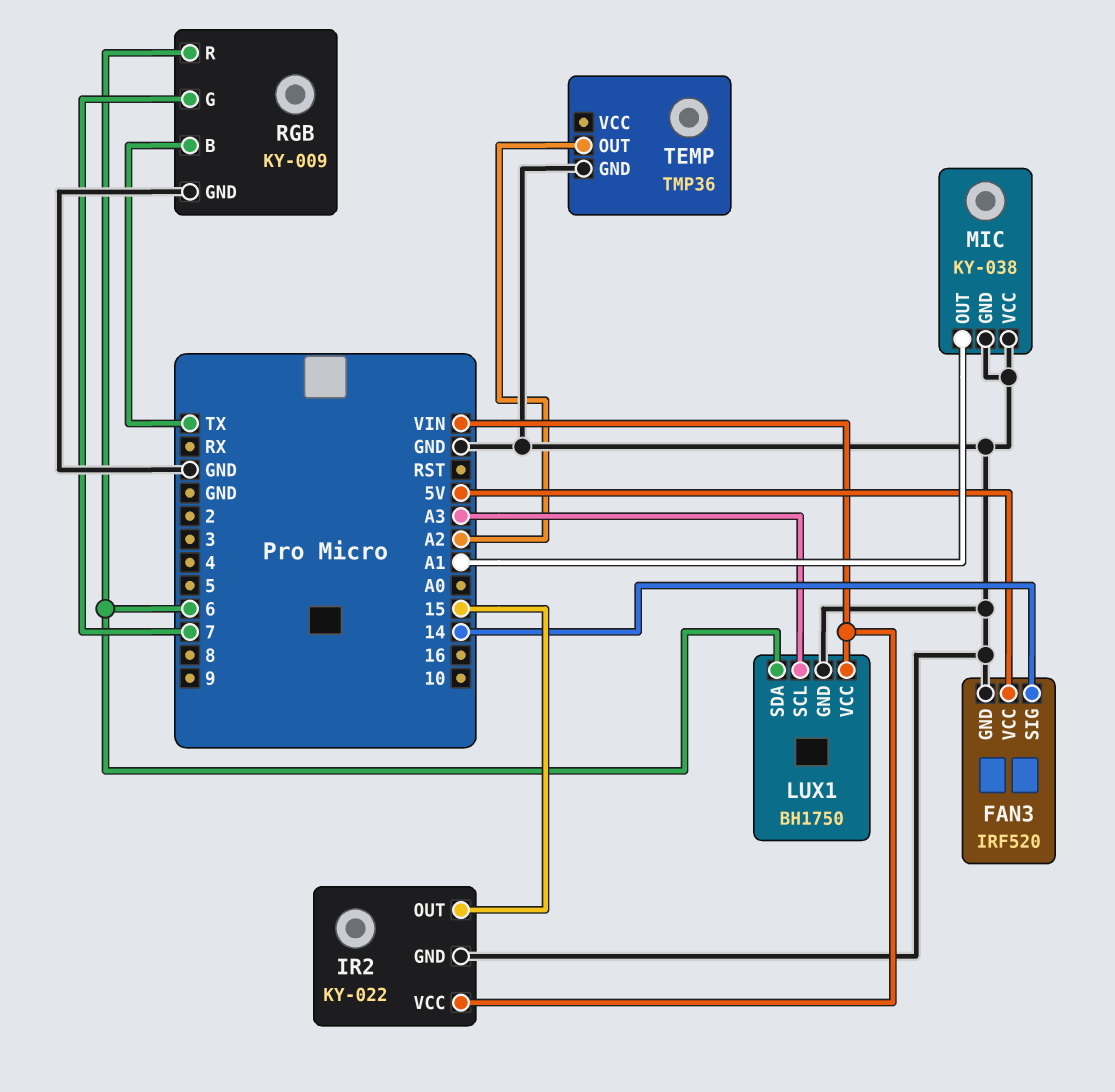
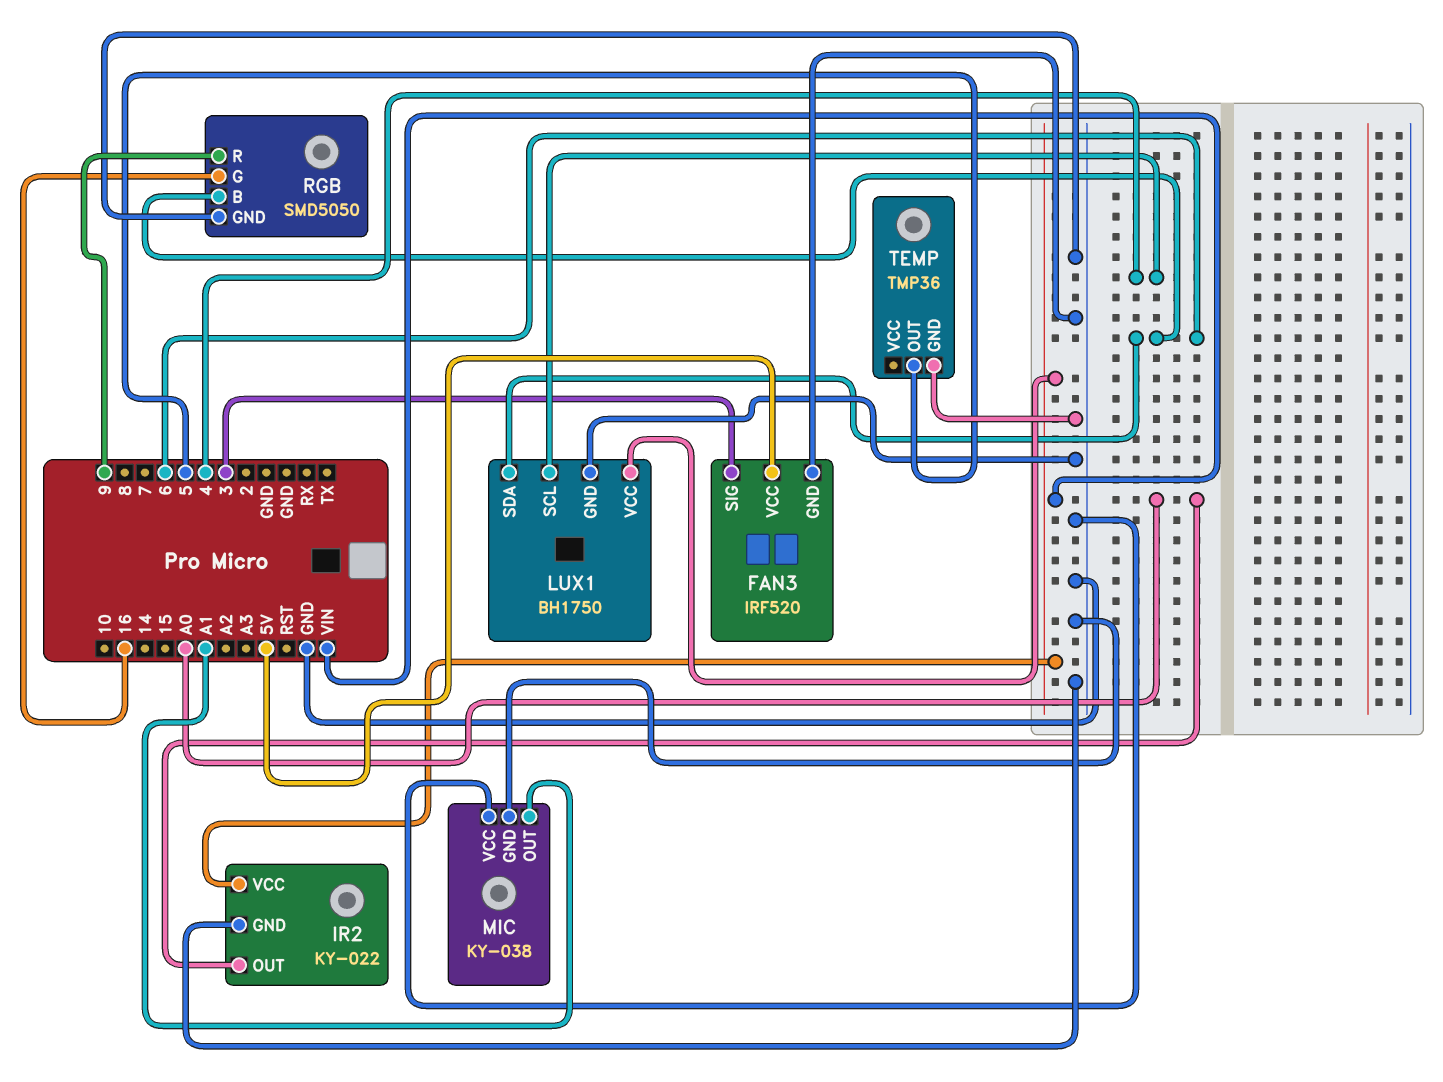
FAN3 pin SIG: 14 -> 3
IR2 pin OUT: 15 -> A0
LUX1 pin SCL: A3 -> 4
RGB: KY-009 -> SMD5050
RGB pin B: TX -> 6
RGB pin G: 7 -> 16
RGB pin R: 6 -> 9
TEMP pin OUT: A2 -> 5

